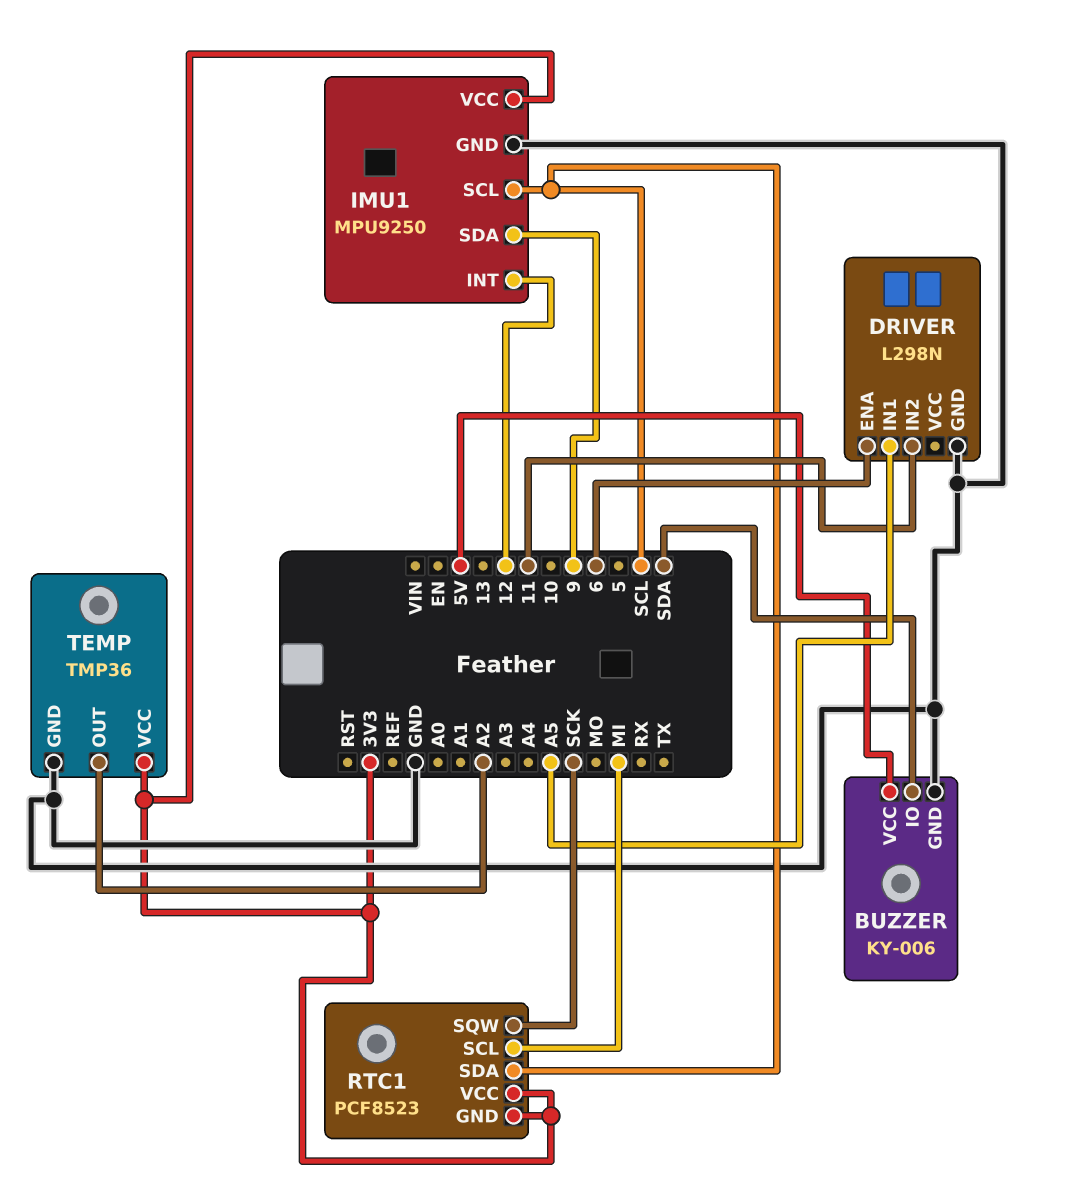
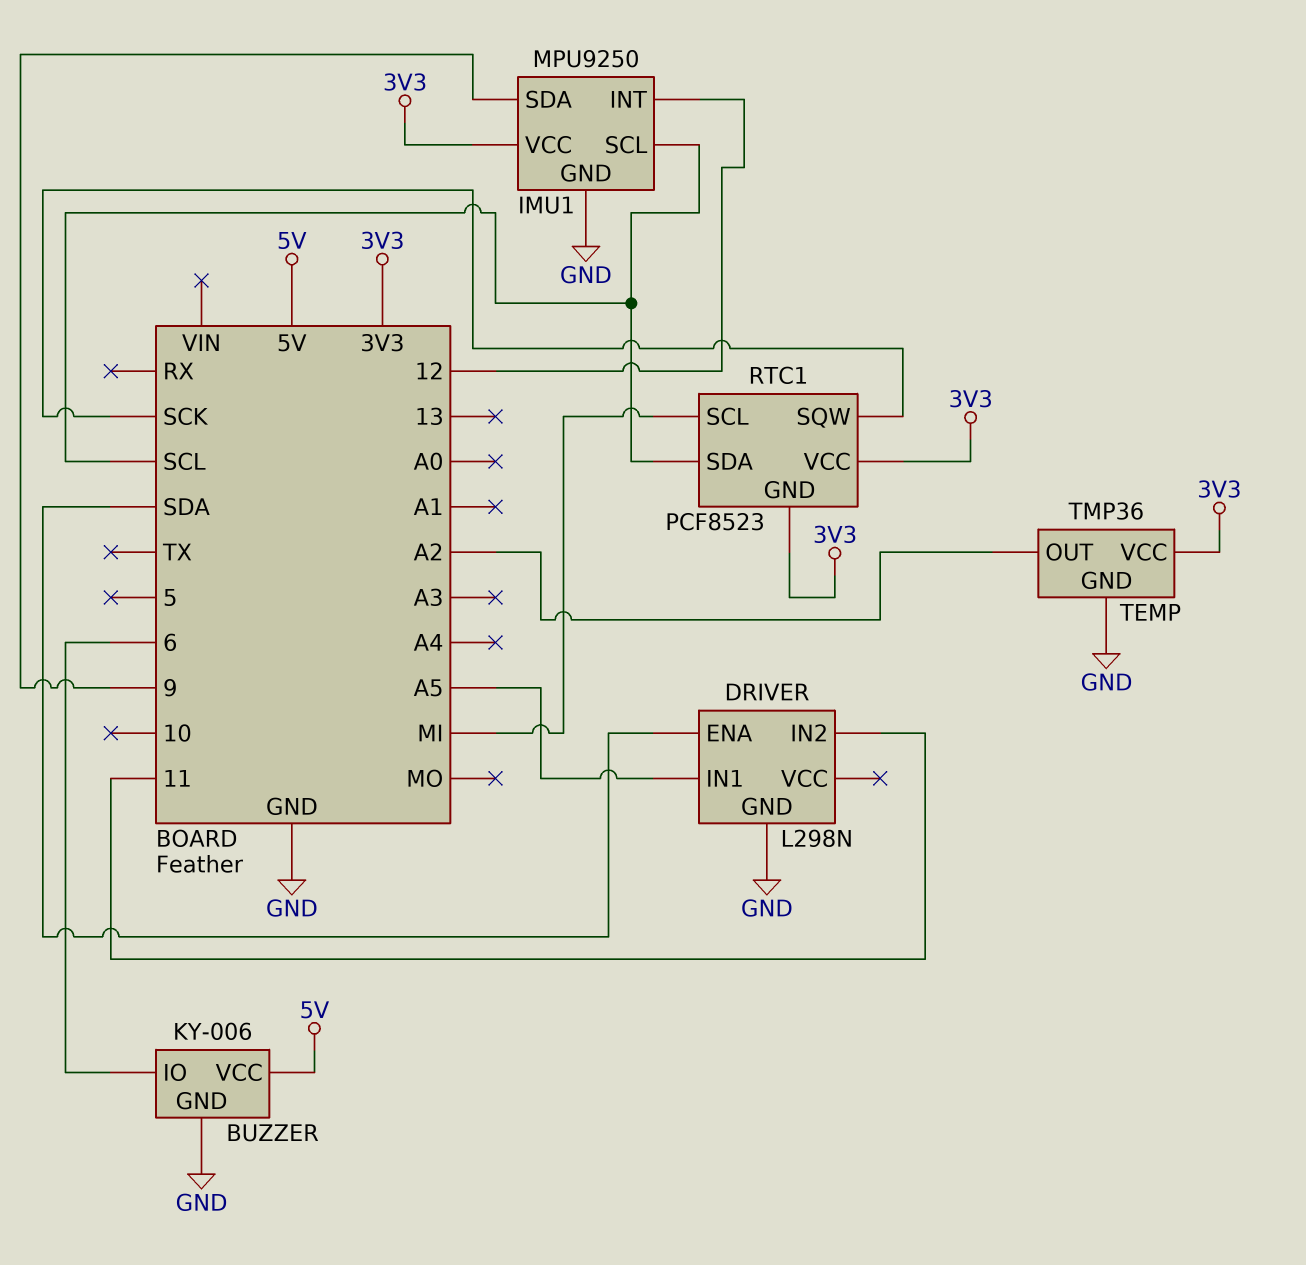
BUZZER pin IO: SDA -> 6
DRIVER pin ENA: 6 -> SDA

